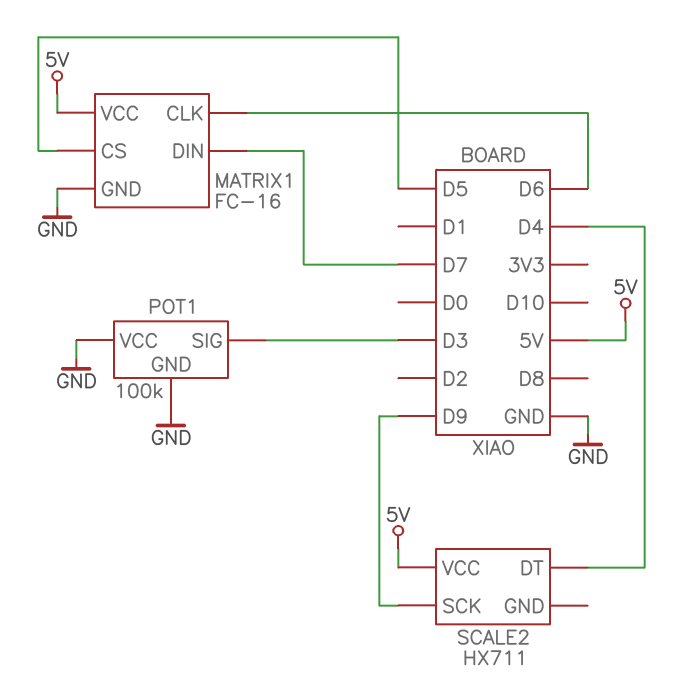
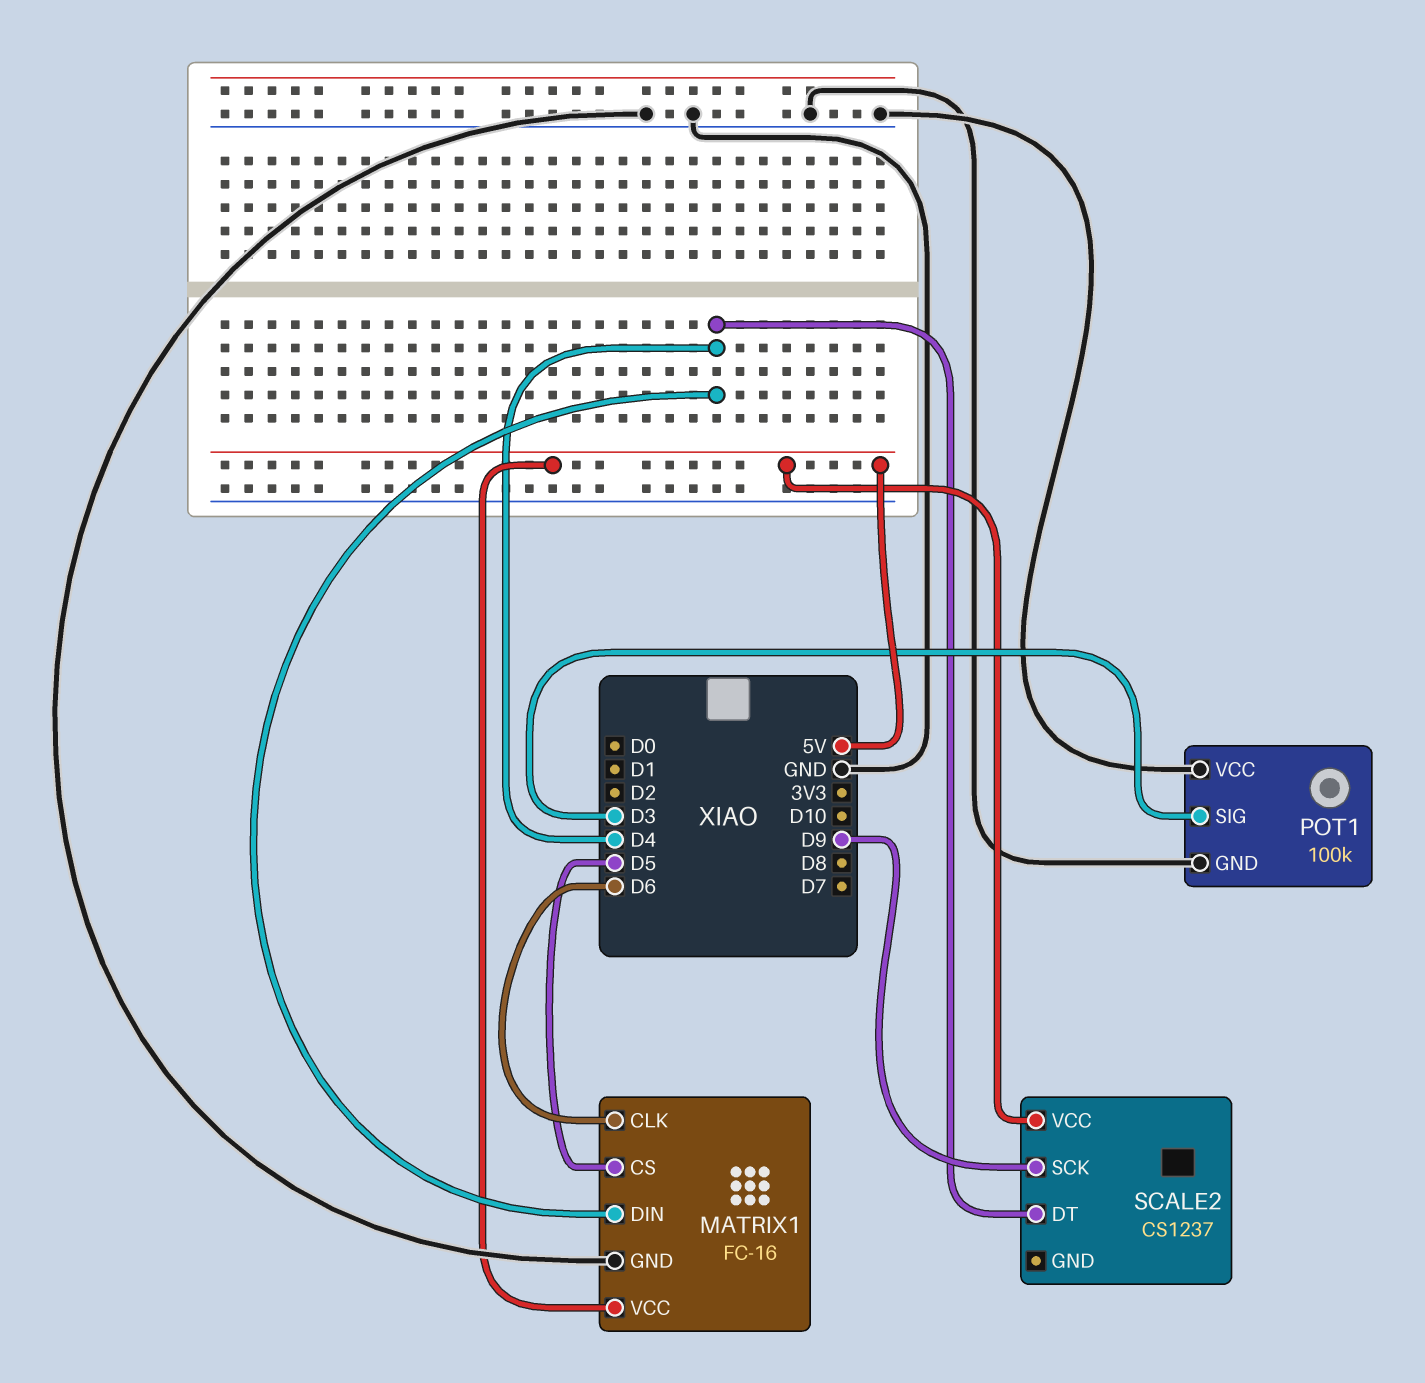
MATRIX1 pin DIN: D7 -> D4
SCALE2: HX711 -> CS1237

